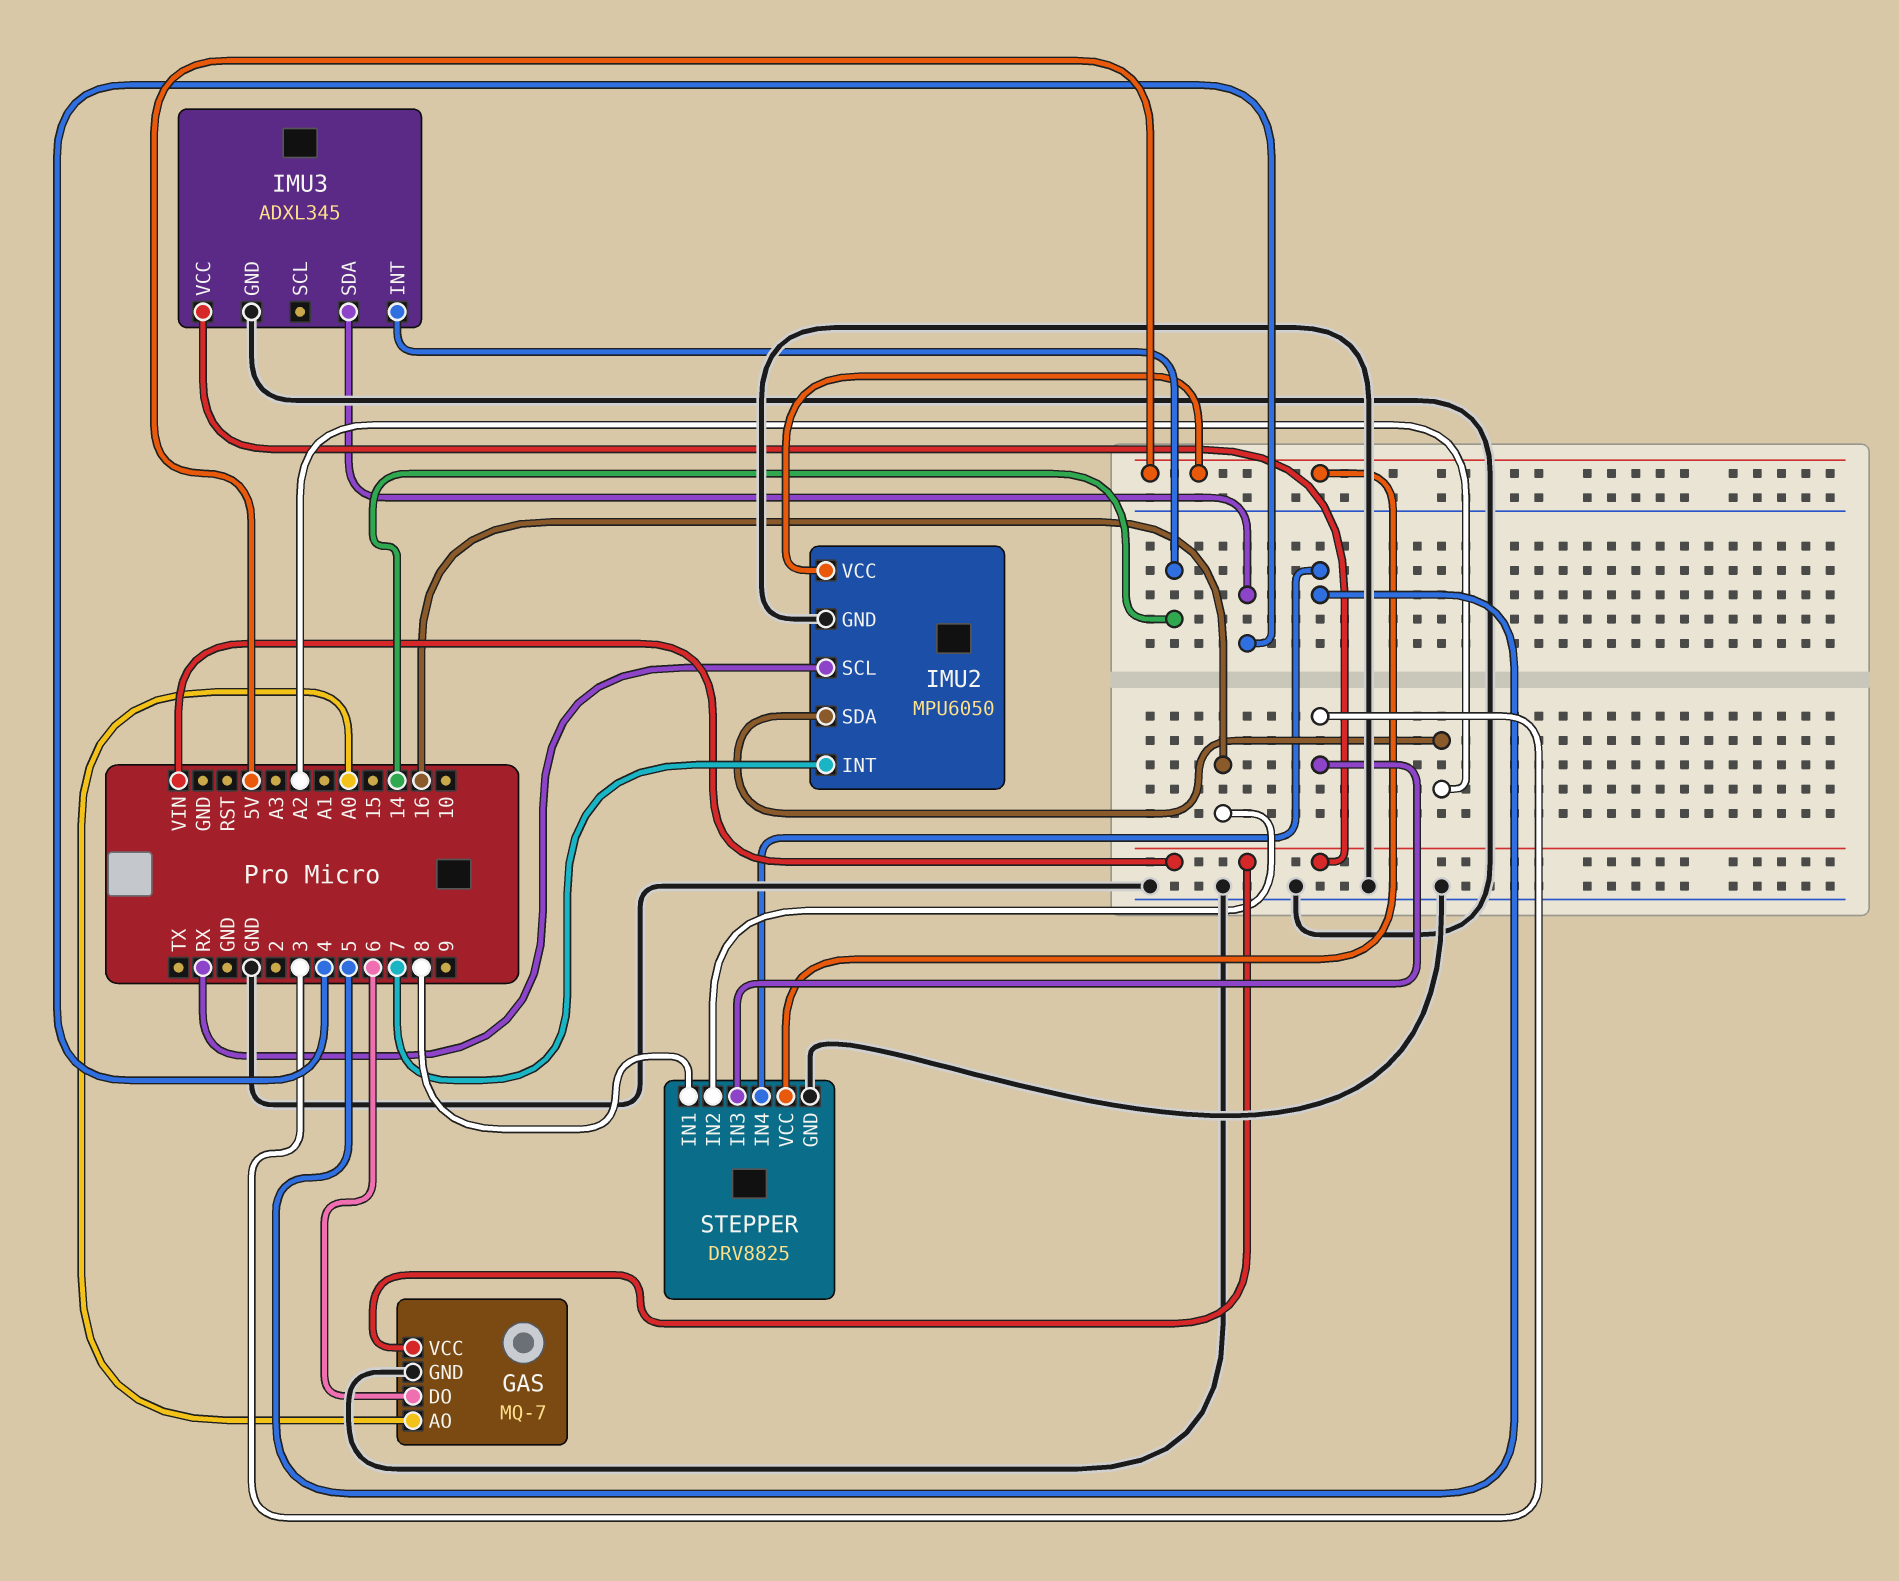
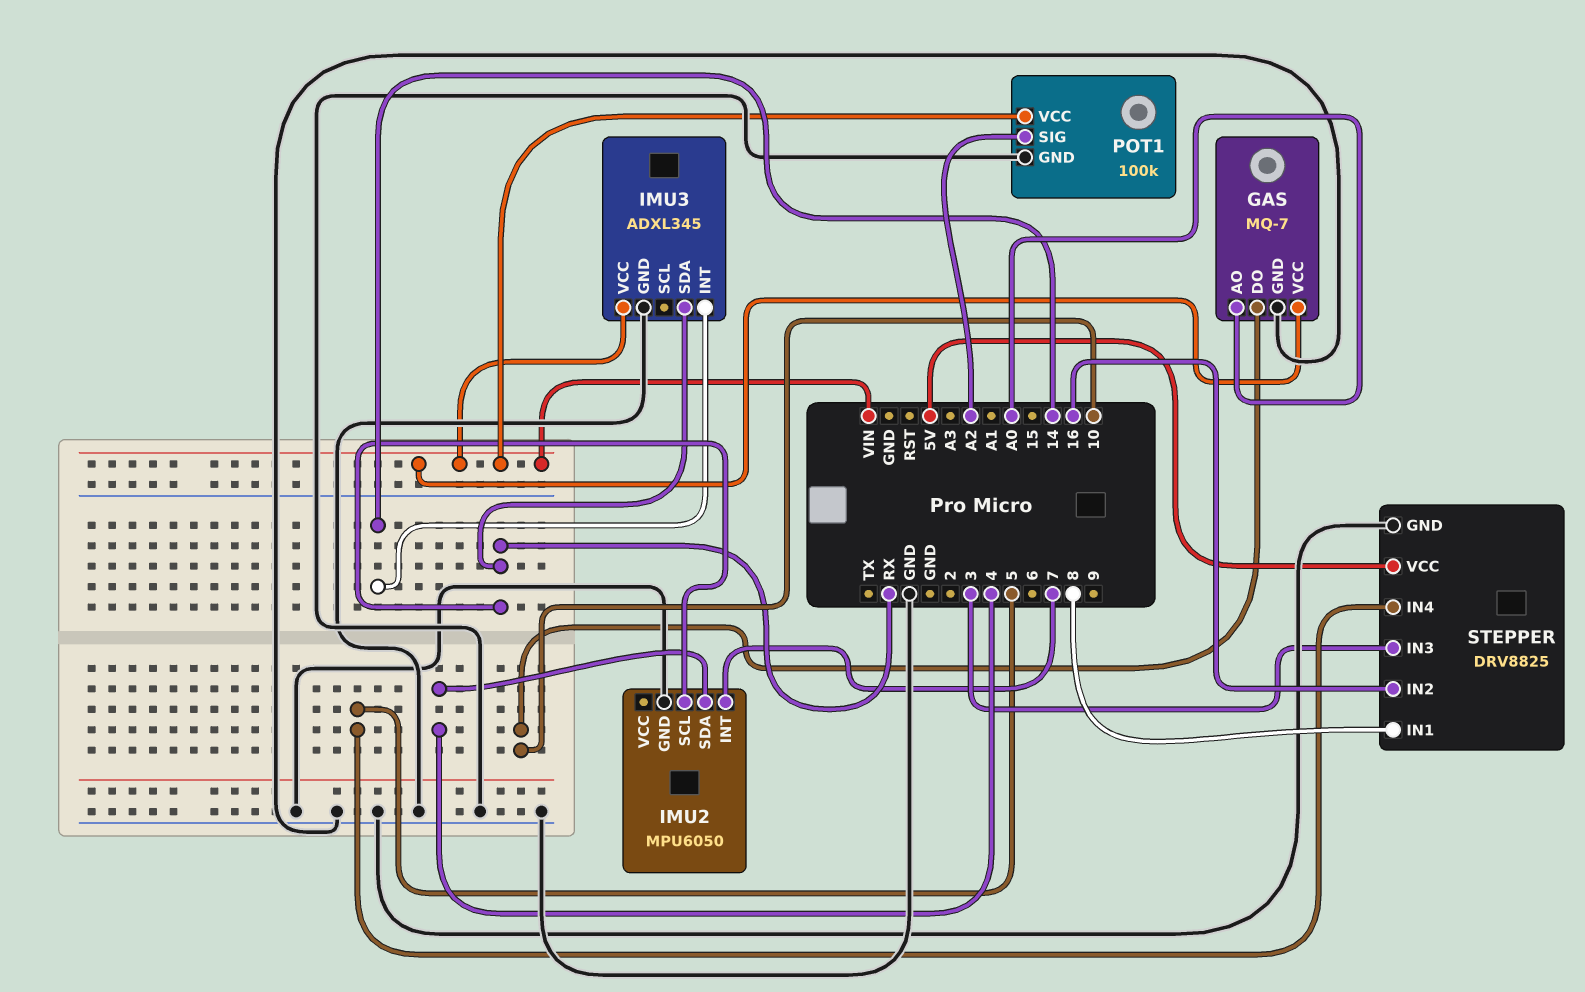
GAS pin DO: 6 -> 10
IMU2 pin SDA: A2 -> 4
IMU2 pin VCC: 5V -> none
IMU3 pin SDA: 4 -> RX
POT1: none -> 100k
POT1 pin GND: none -> GND
POT1 pin SIG: none -> A2
POT1 pin VCC: none -> VIN

